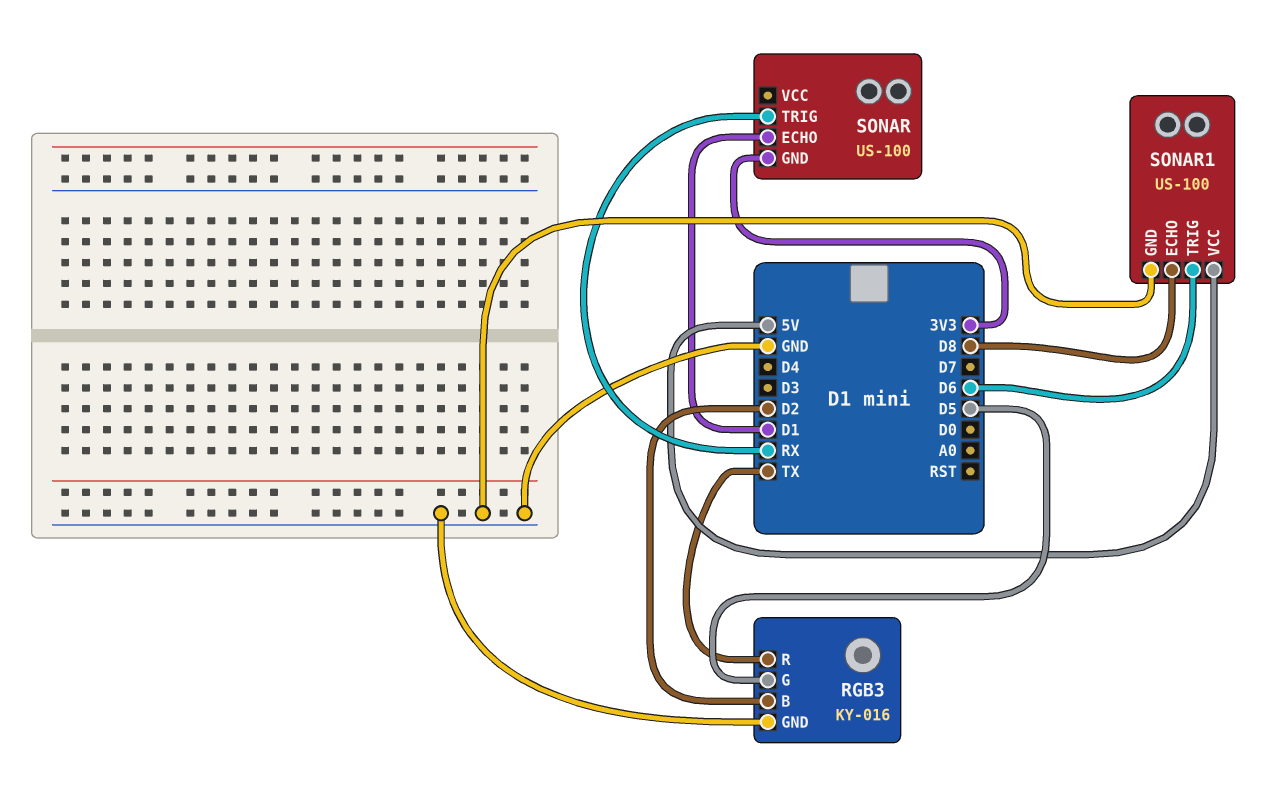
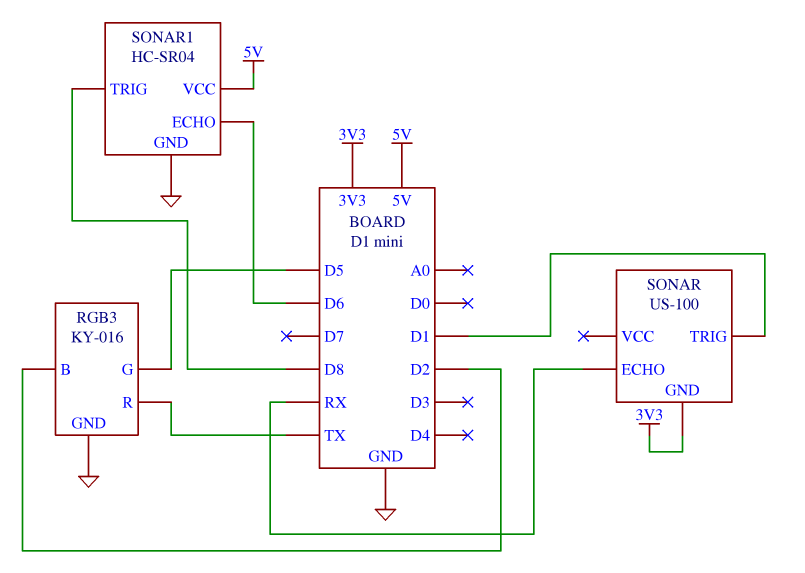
SONAR pin ECHO: D1 -> RX
SONAR pin TRIG: RX -> D1
SONAR1: US-100 -> HC-SR04
SONAR1 pin ECHO: D8 -> D6
SONAR1 pin TRIG: D6 -> D8

